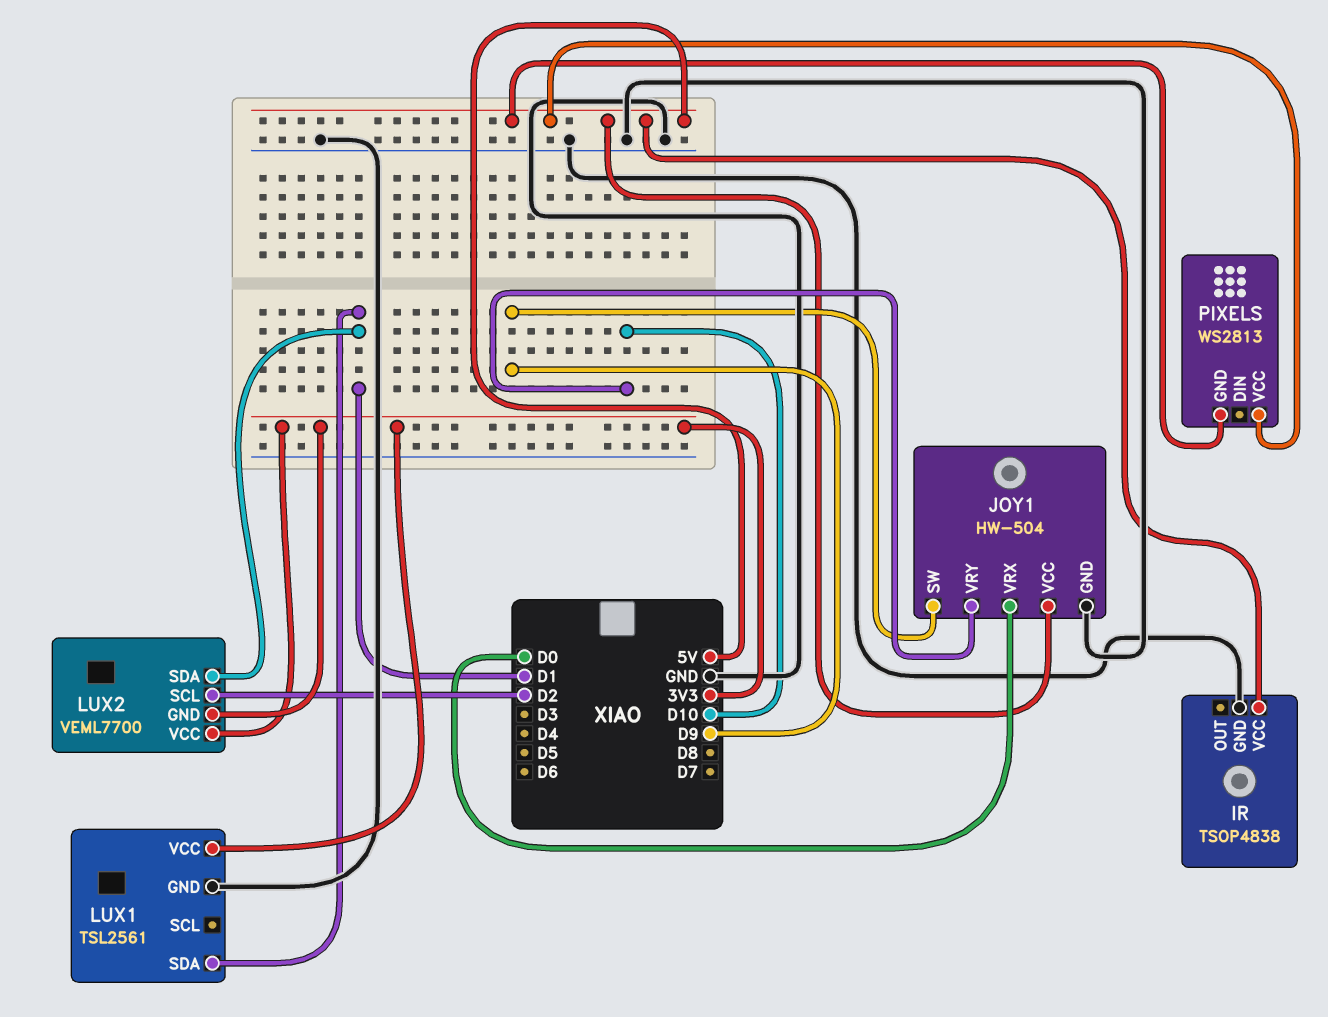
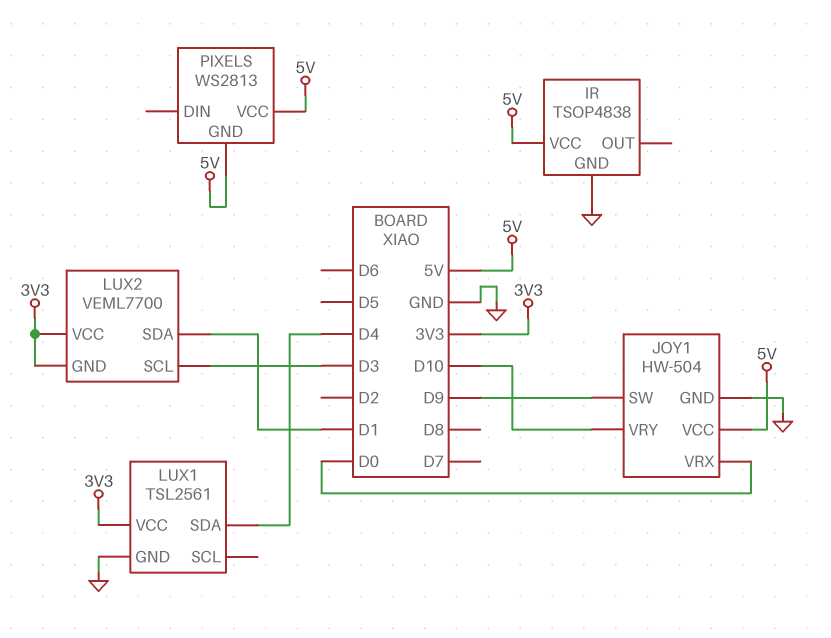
LUX1 pin SDA: D1 -> D4
LUX2 pin SCL: D2 -> D3

